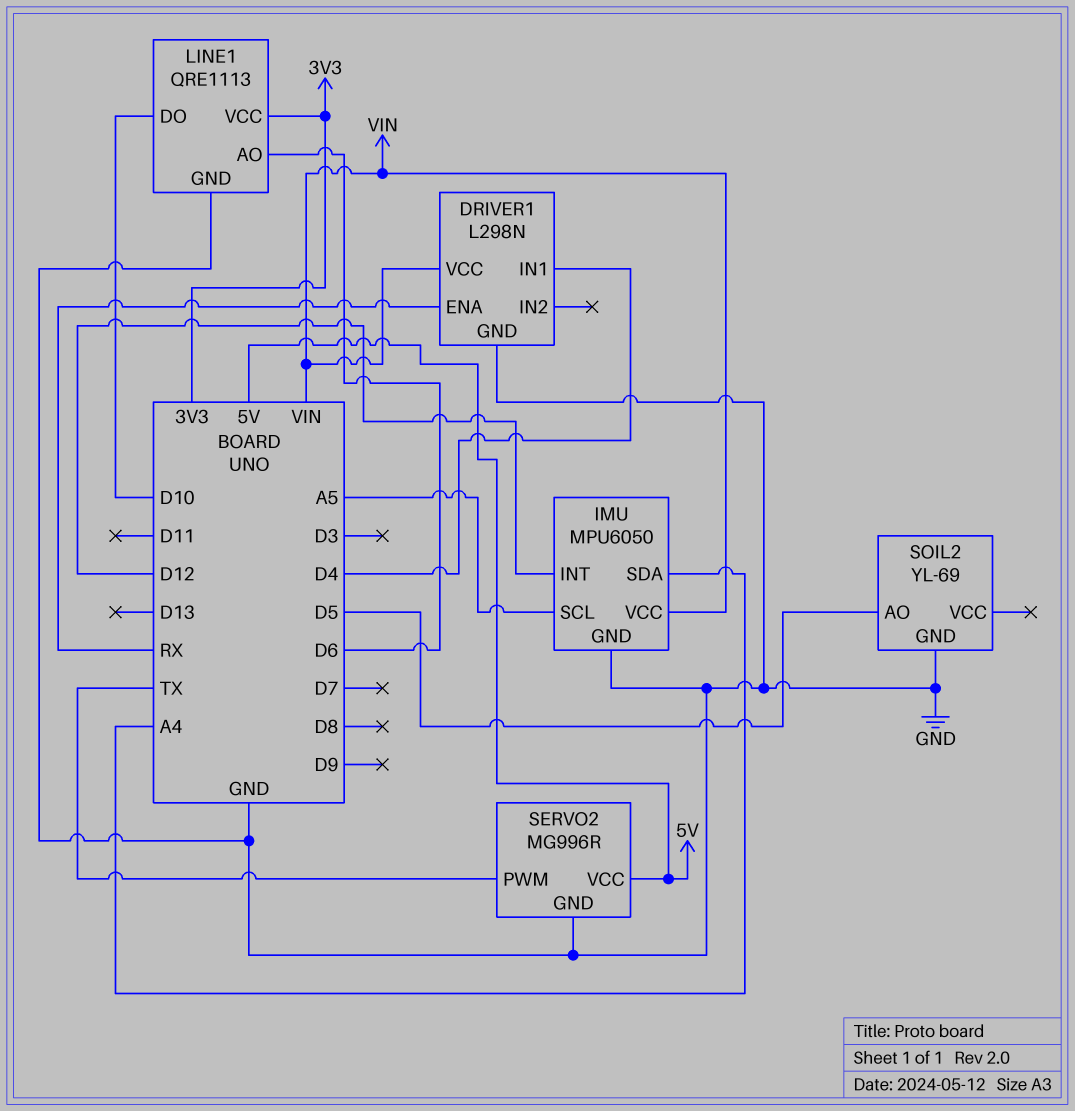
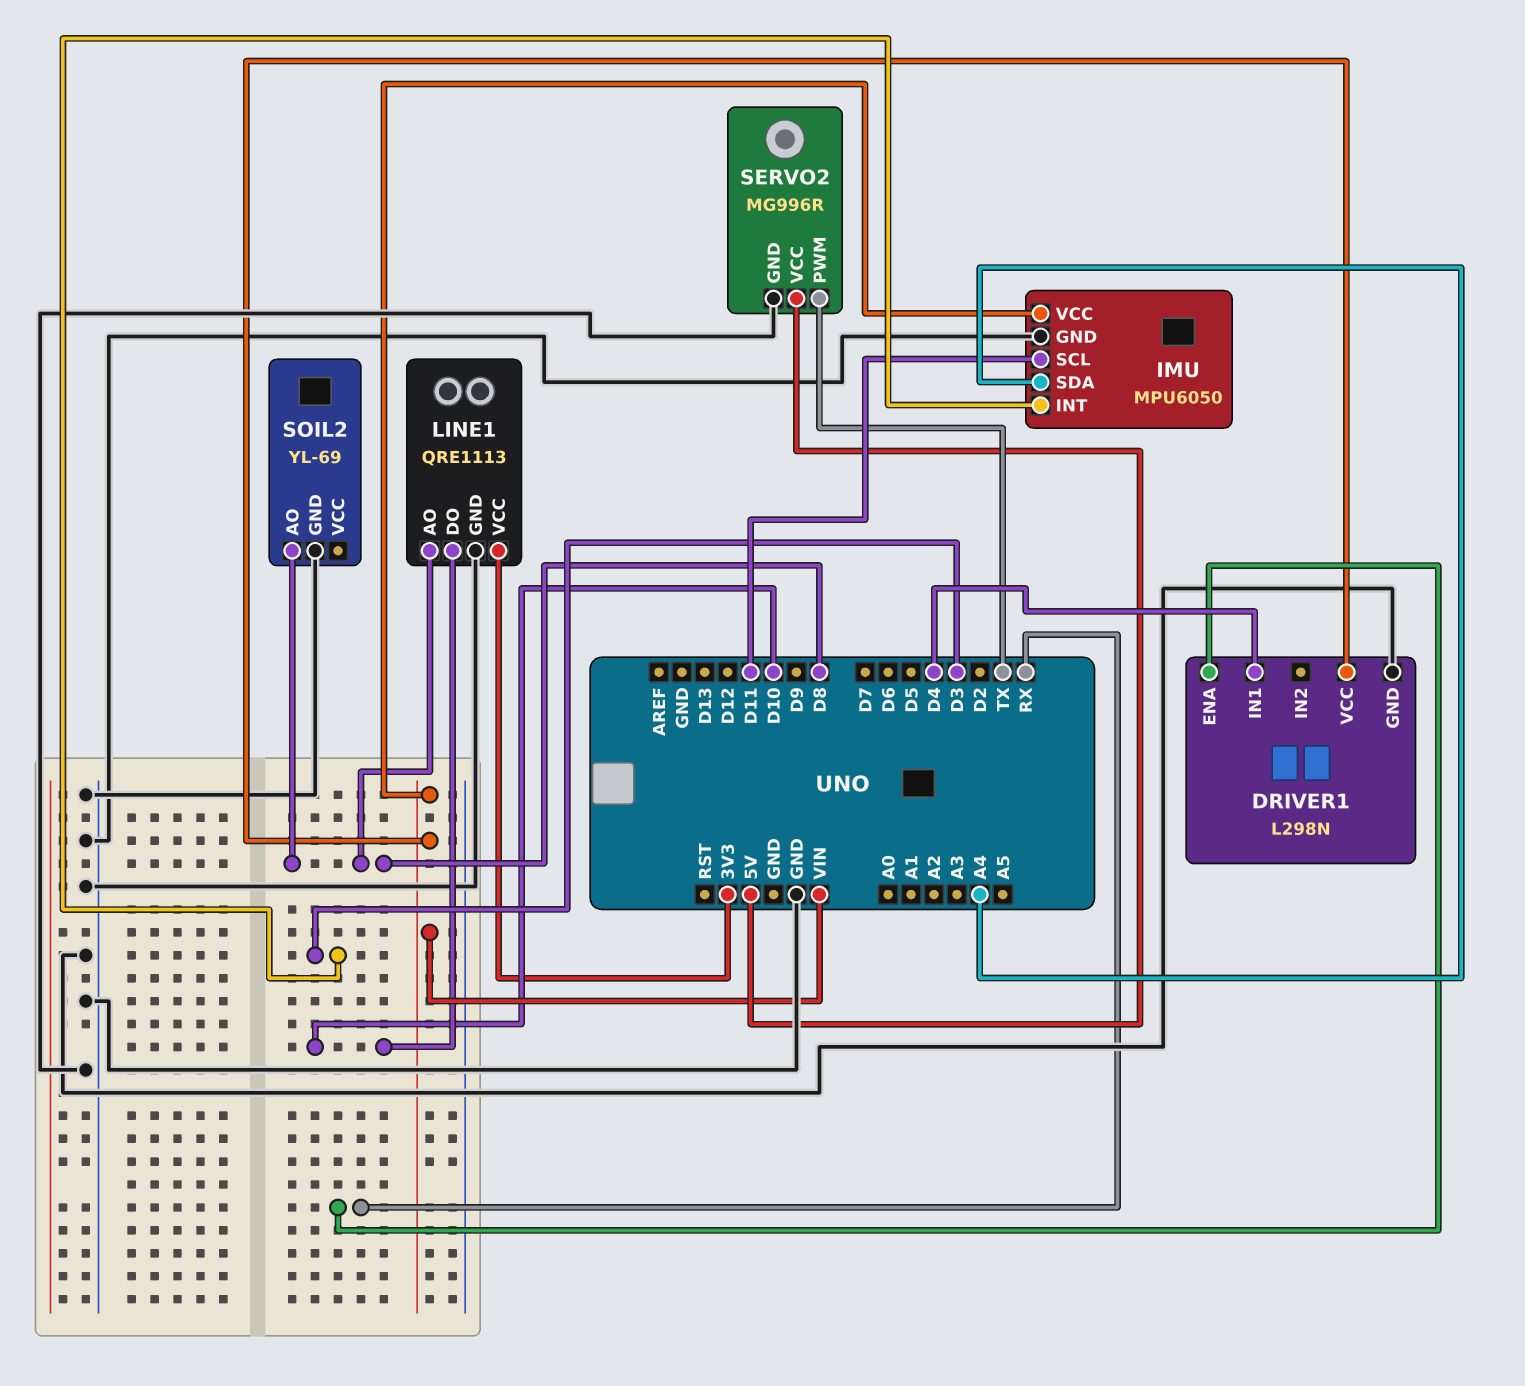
IMU pin INT: D12 -> D3
IMU pin SCL: A5 -> D11
LINE1 pin AO: D6 -> D8
SOIL2 pin AO: D5 -> D8

